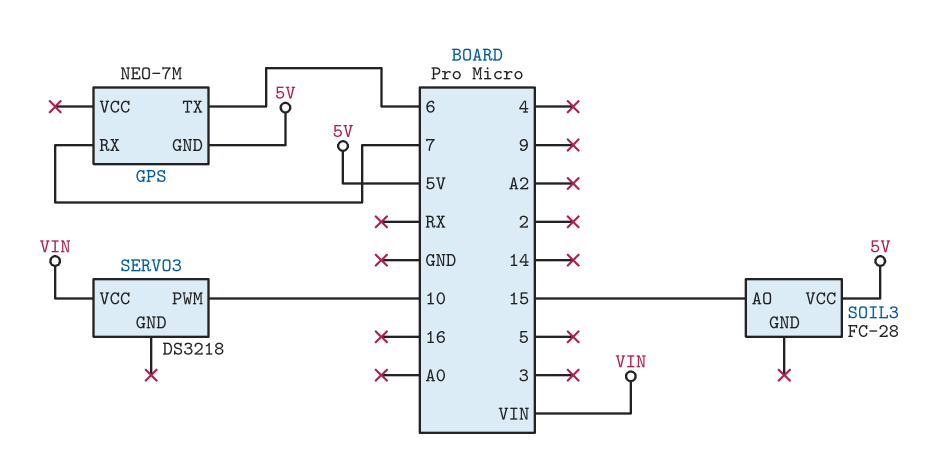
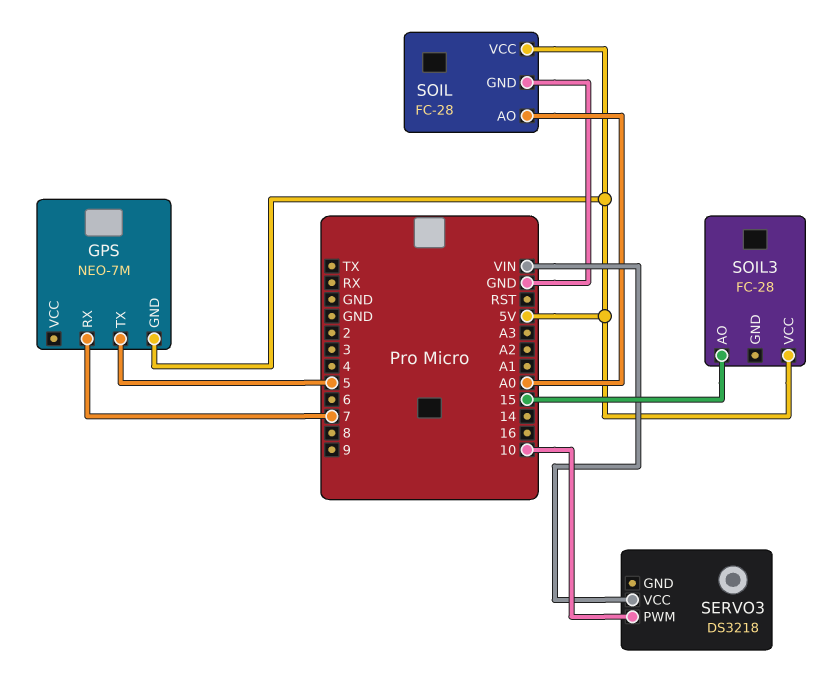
GPS pin TX: 6 -> 5
SOIL: none -> FC-28
SOIL pin AO: none -> A0
SOIL pin GND: none -> GND
SOIL pin VCC: none -> 5V

